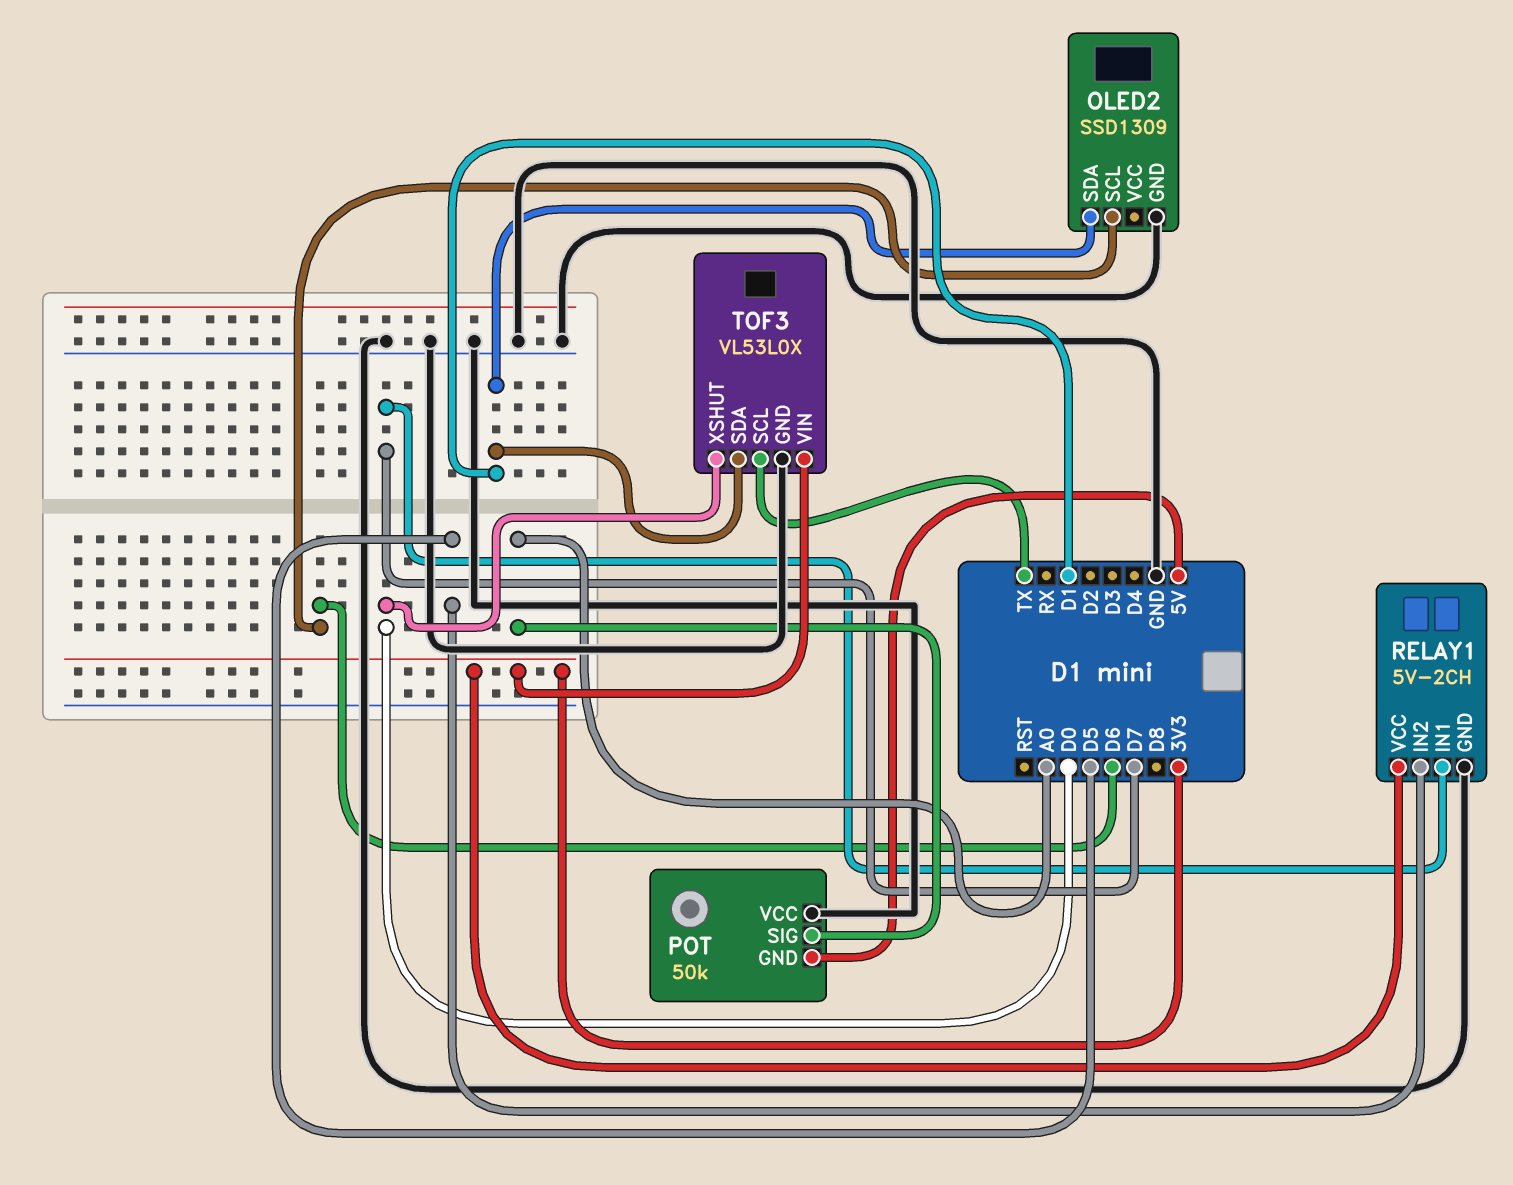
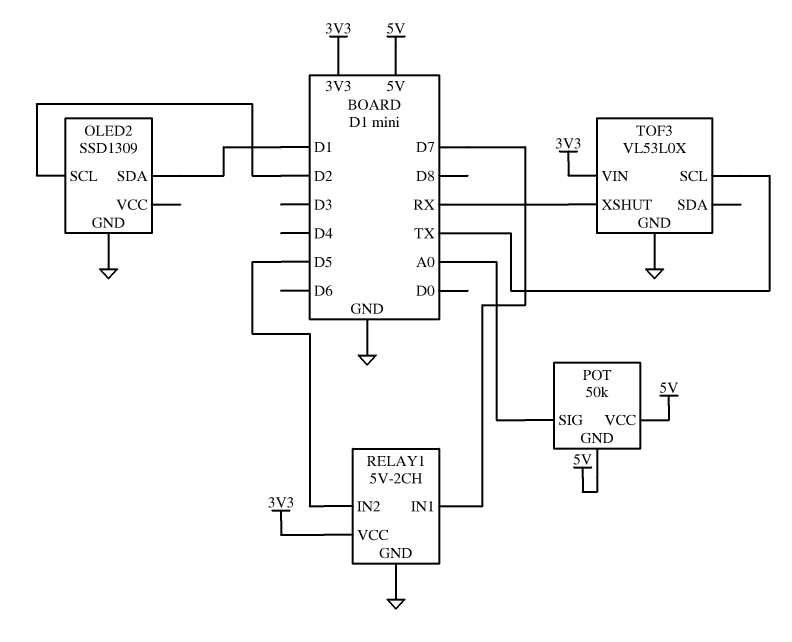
OLED2 pin SCL: D6 -> D2
POT pin VCC: GND -> 5V
TOF3 pin SDA: D1 -> none
TOF3 pin XSHUT: D0 -> RX

